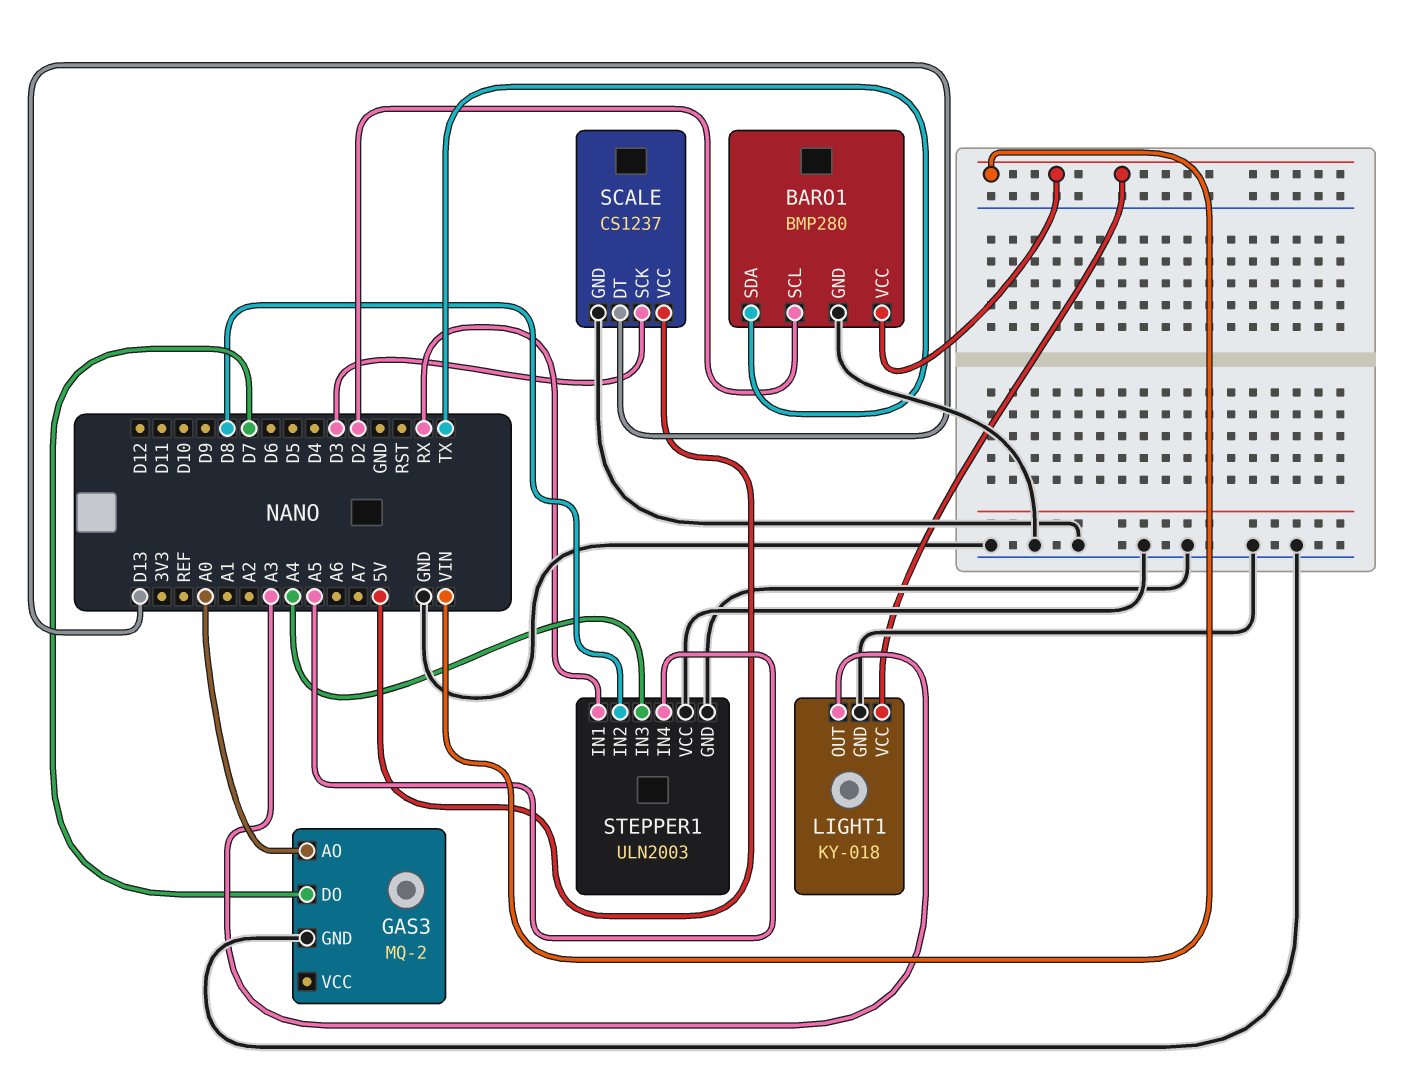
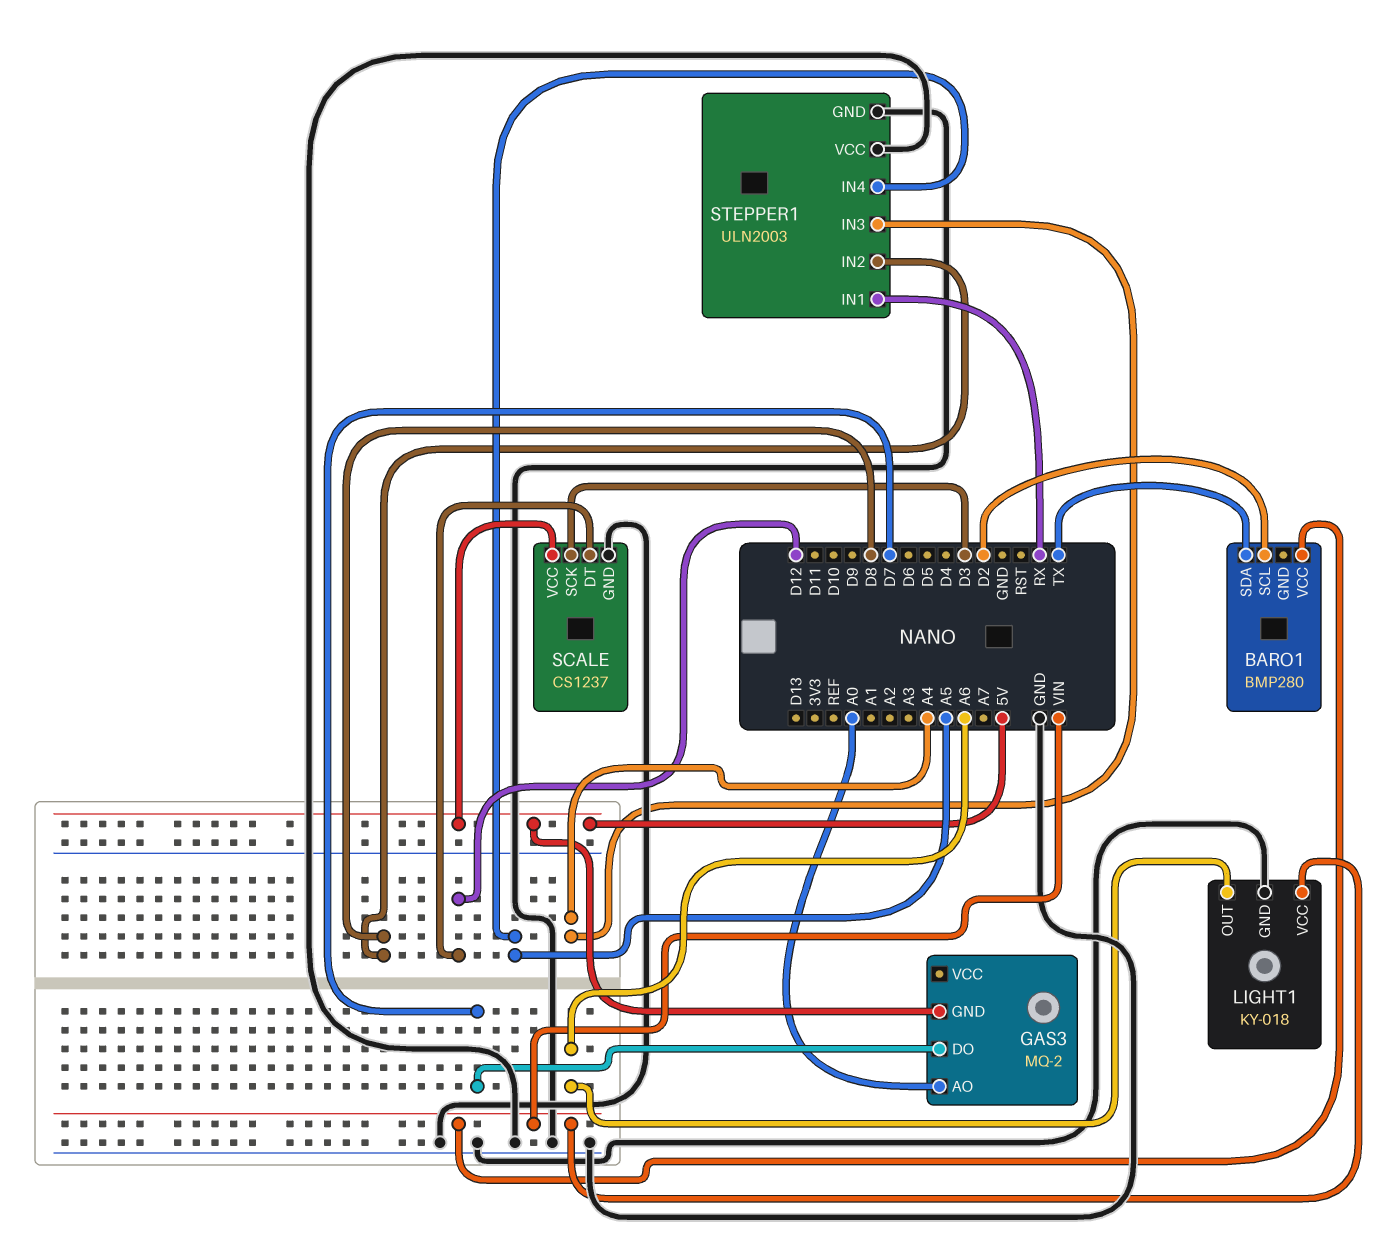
BARO1 pin GND: GND -> none
GAS3 pin GND: GND -> 5V
LIGHT1 pin OUT: A3 -> A6
SCALE pin DT: D13 -> D12

